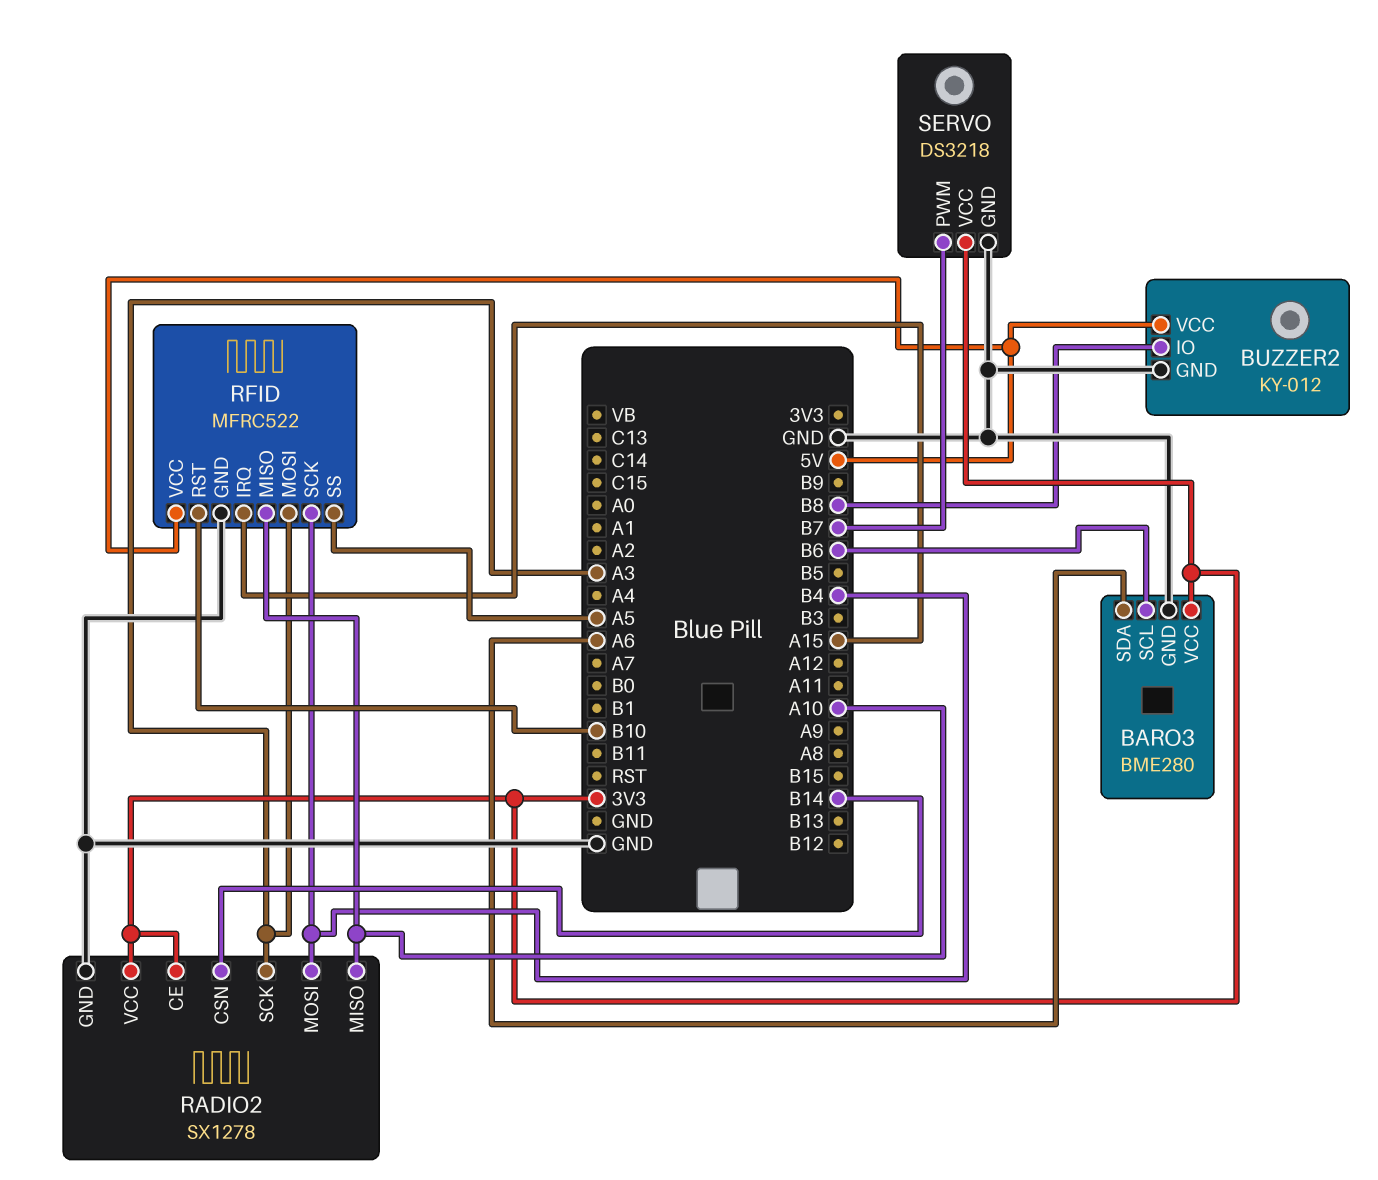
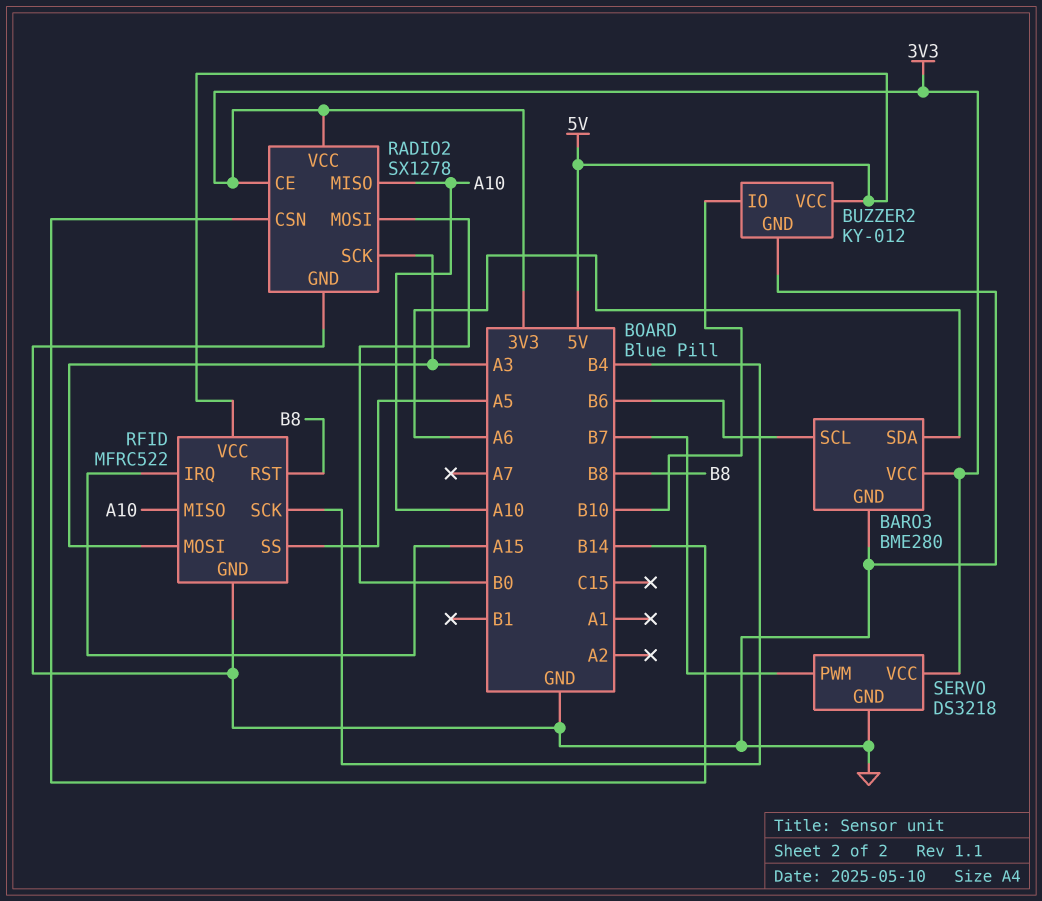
BUZZER2 pin IO: B8 -> B10
RADIO2 pin MOSI: B4 -> B0
RFID pin RST: B10 -> B8

